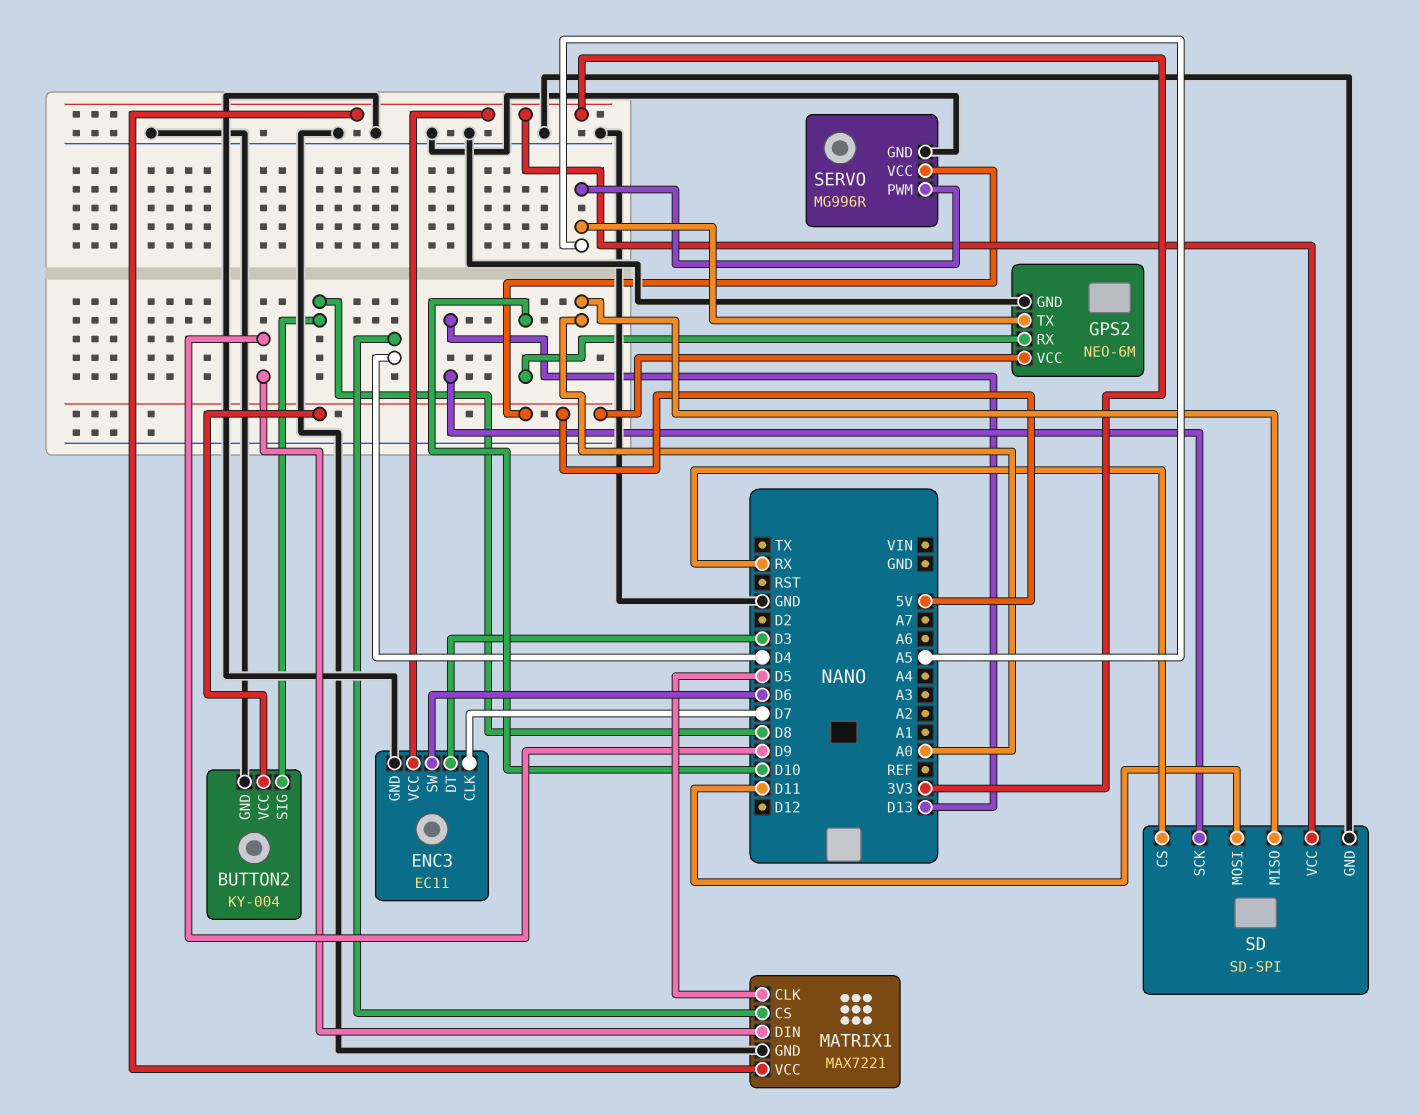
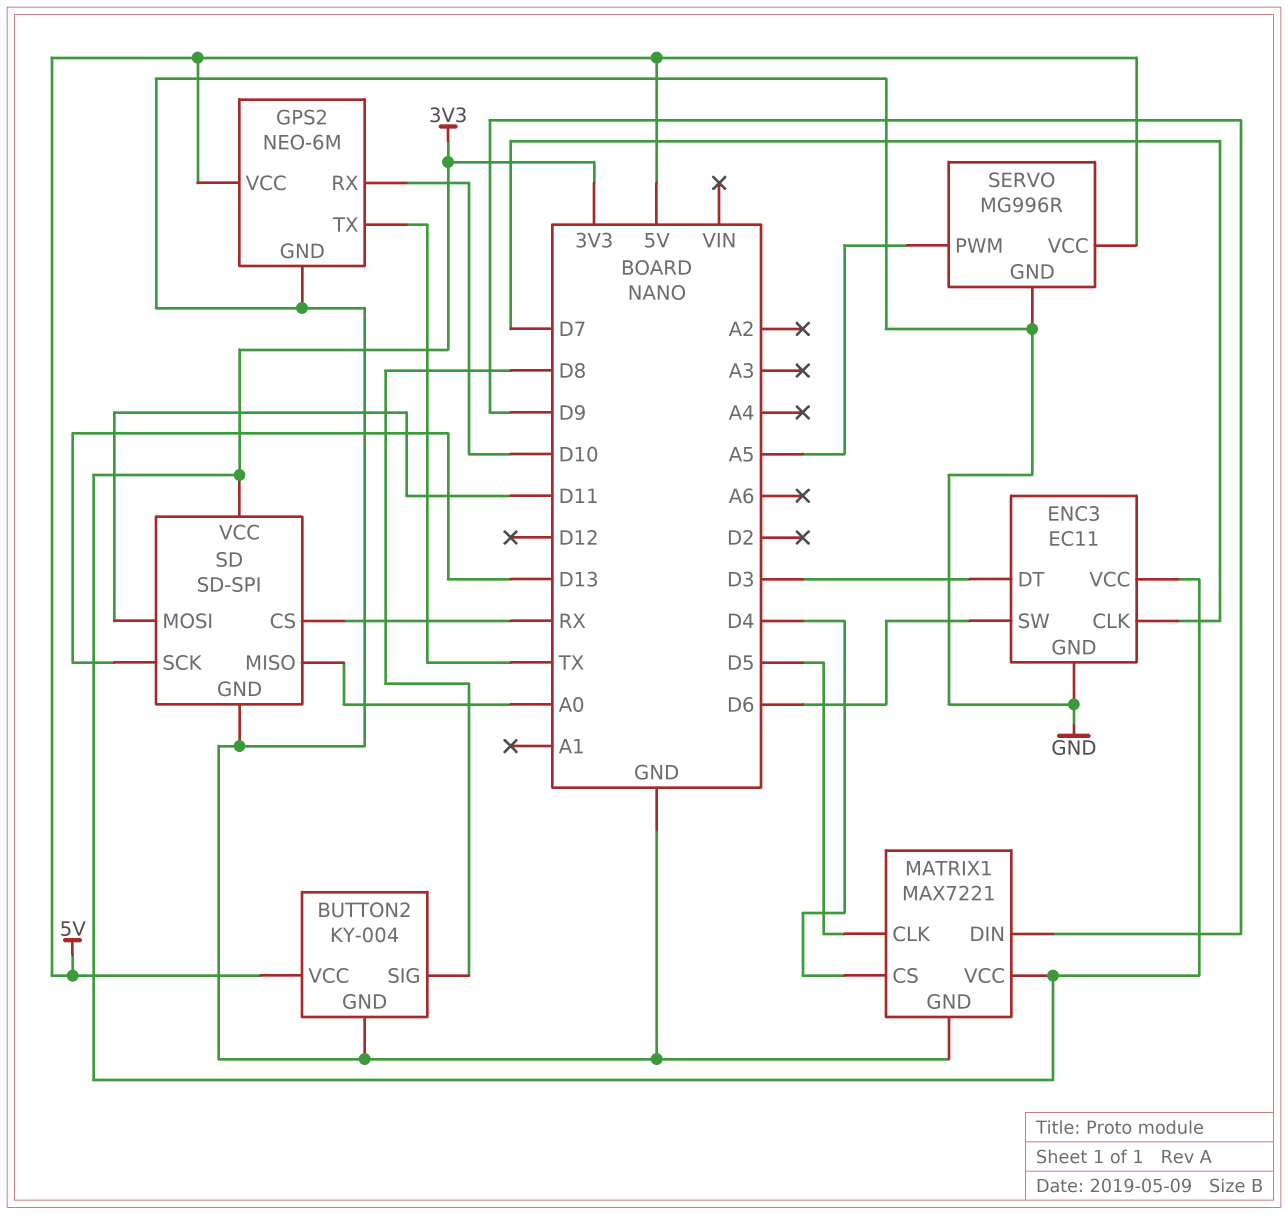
GPS2 pin TX: A5 -> TX

